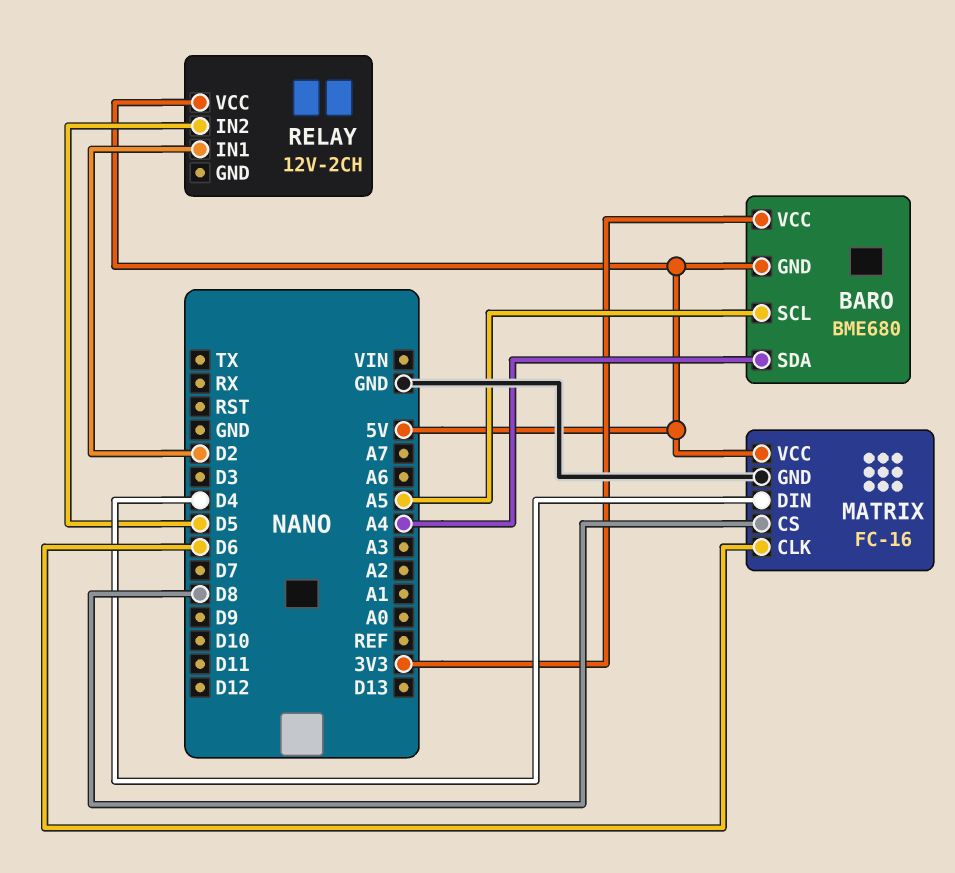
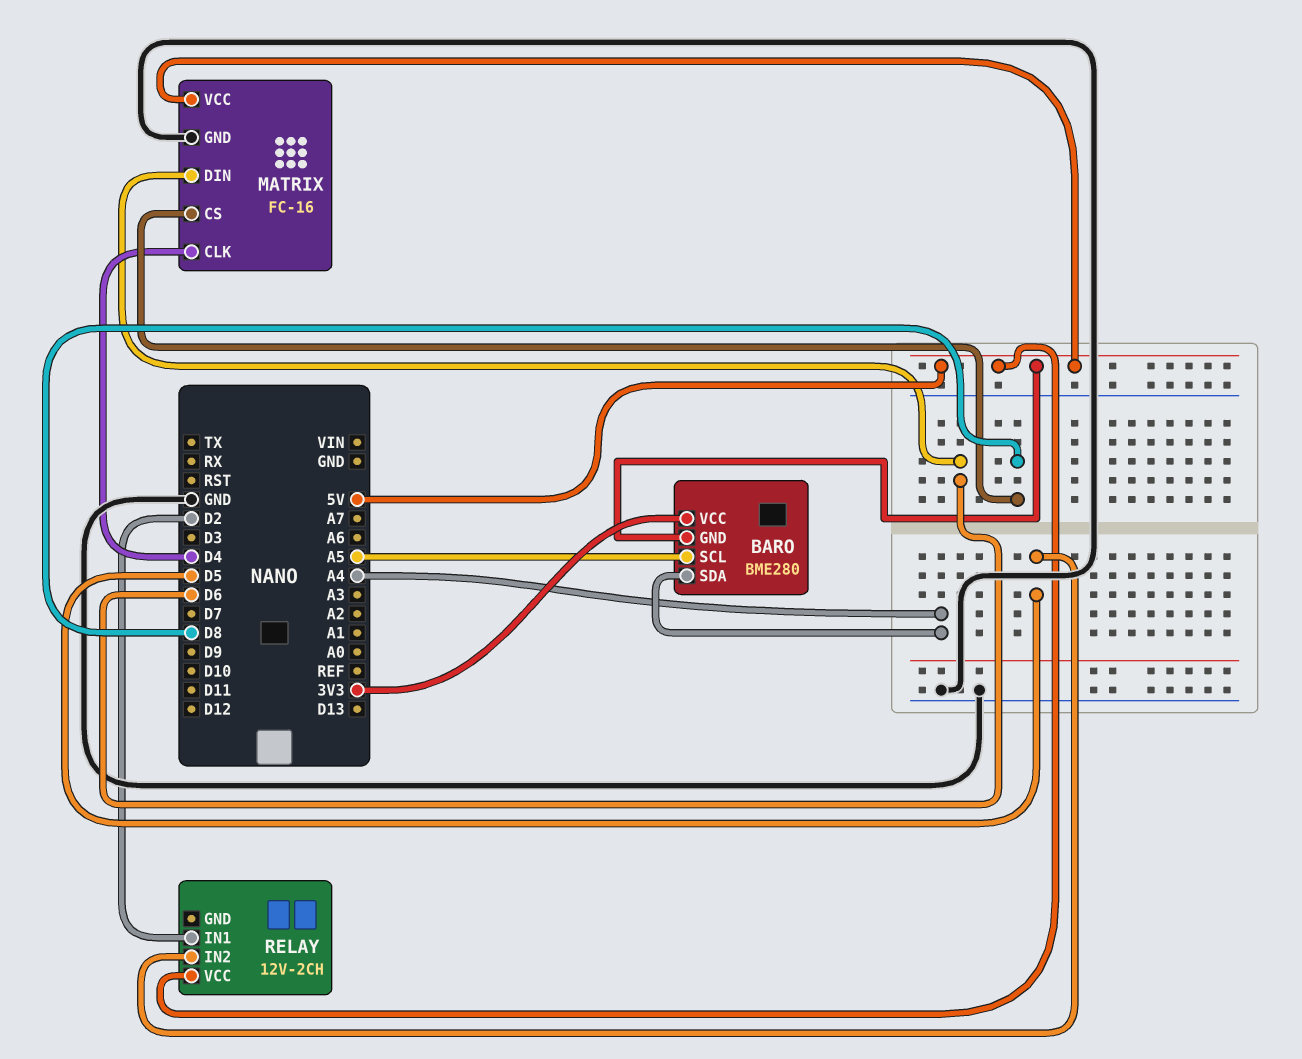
BARO: BME680 -> BME280
MATRIX pin CLK: D6 -> D4
MATRIX pin DIN: D4 -> D6

